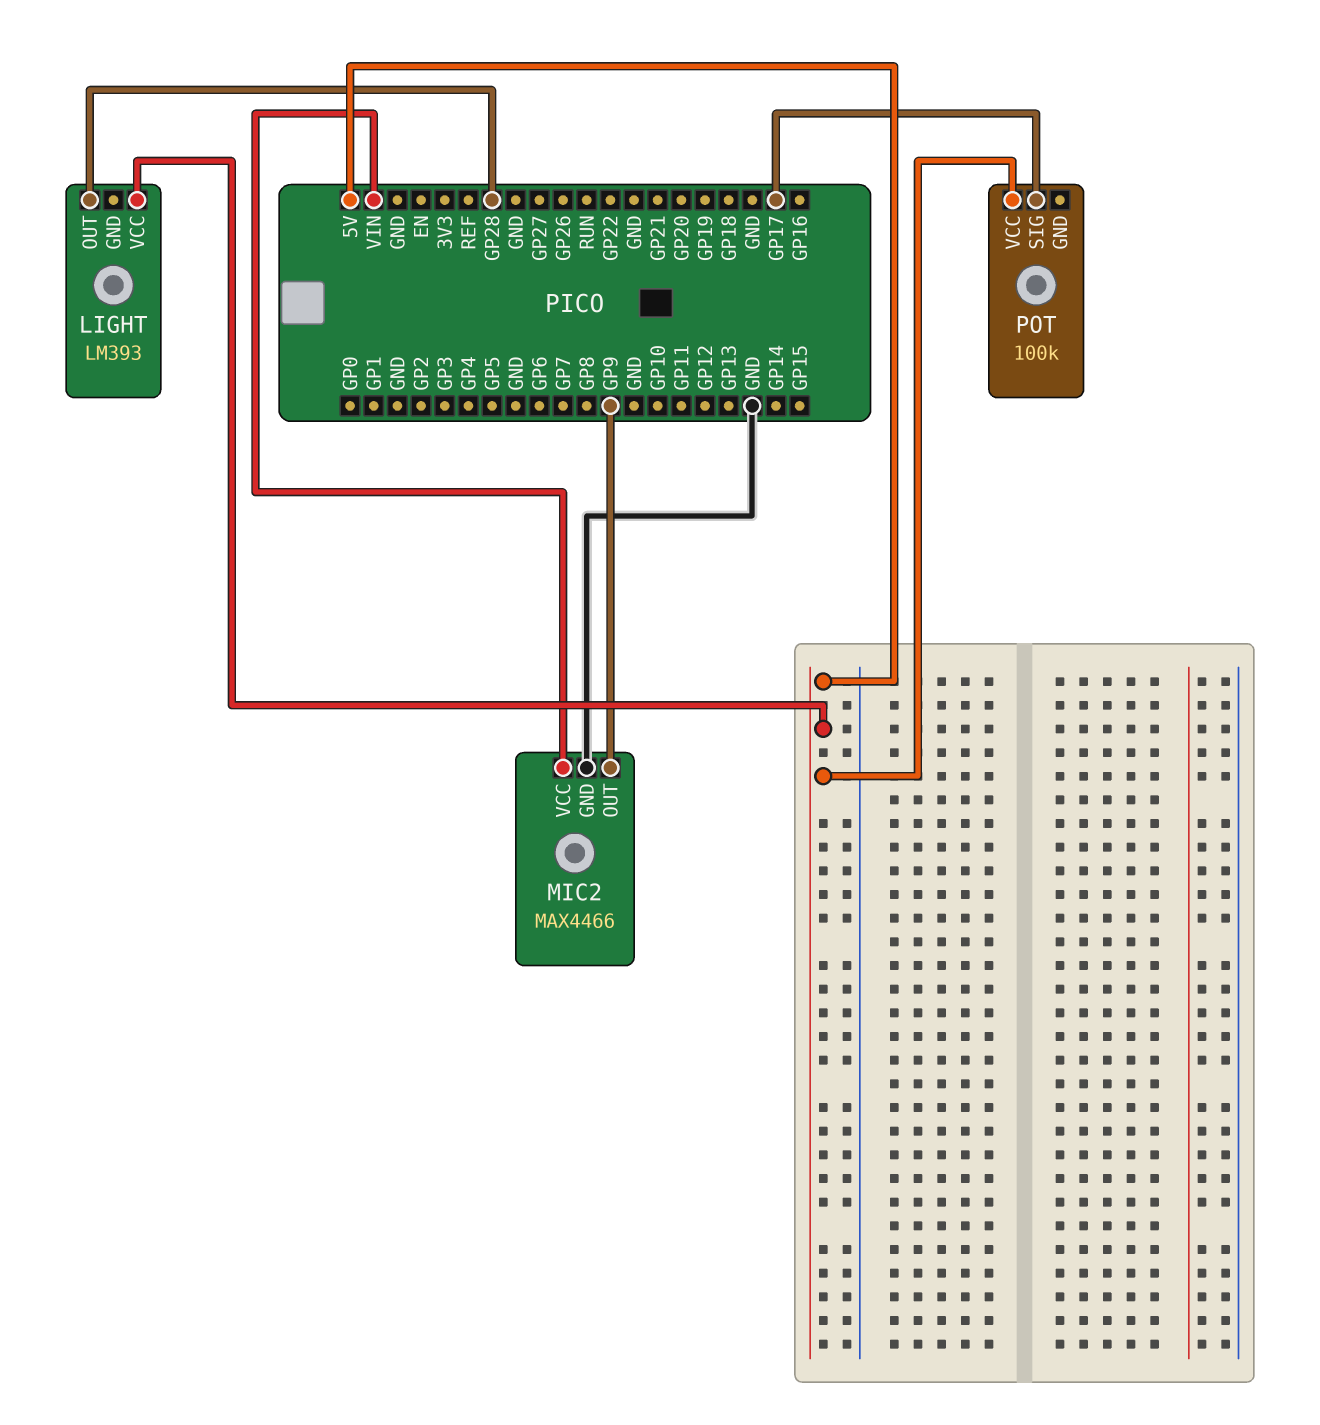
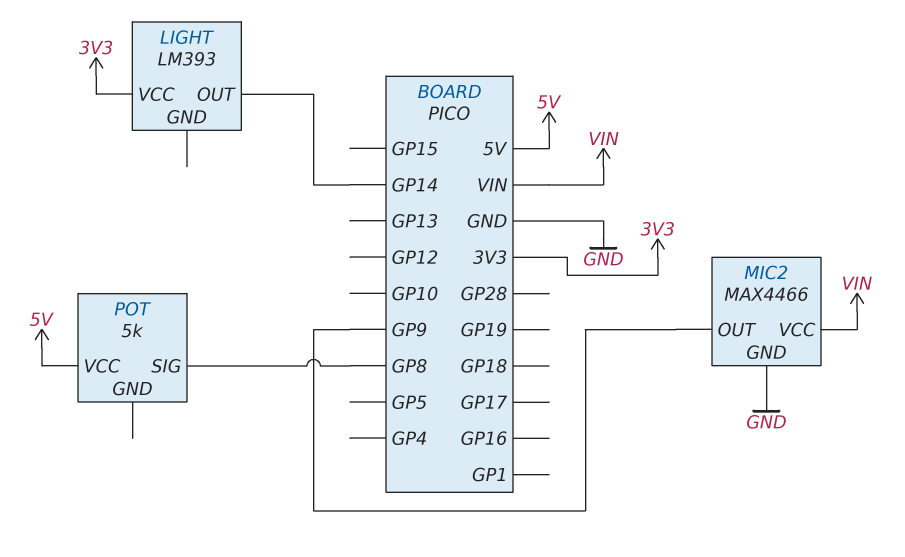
LIGHT pin OUT: GP28 -> GP14
LIGHT pin VCC: 5V -> 3V3
POT: 100k -> 5k
POT pin SIG: GP17 -> GP8

